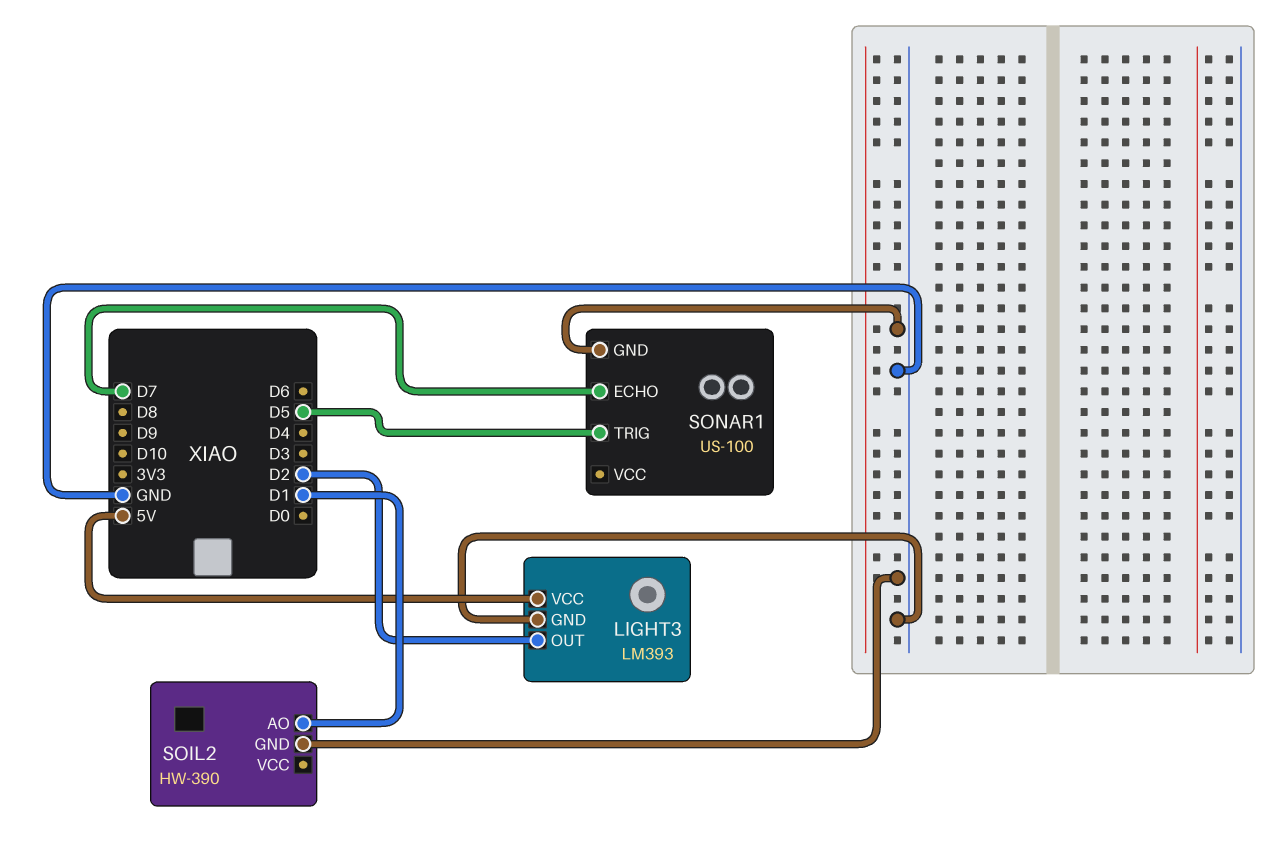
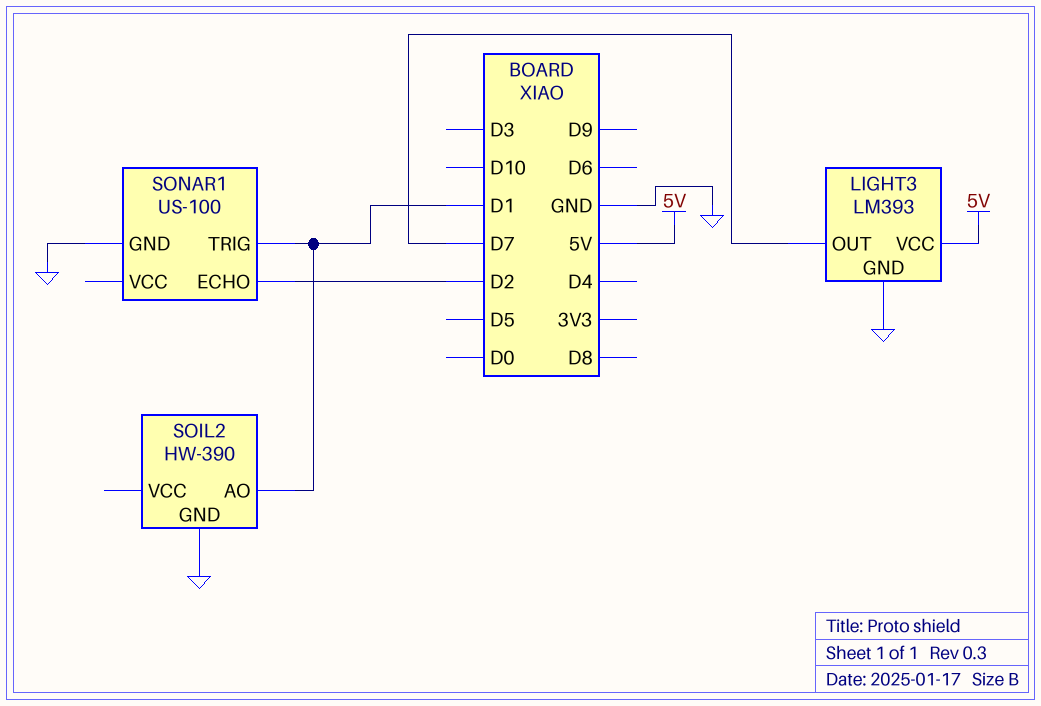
LIGHT3 pin OUT: D2 -> D7
SONAR1 pin ECHO: D7 -> D2
SONAR1 pin TRIG: D5 -> D1

